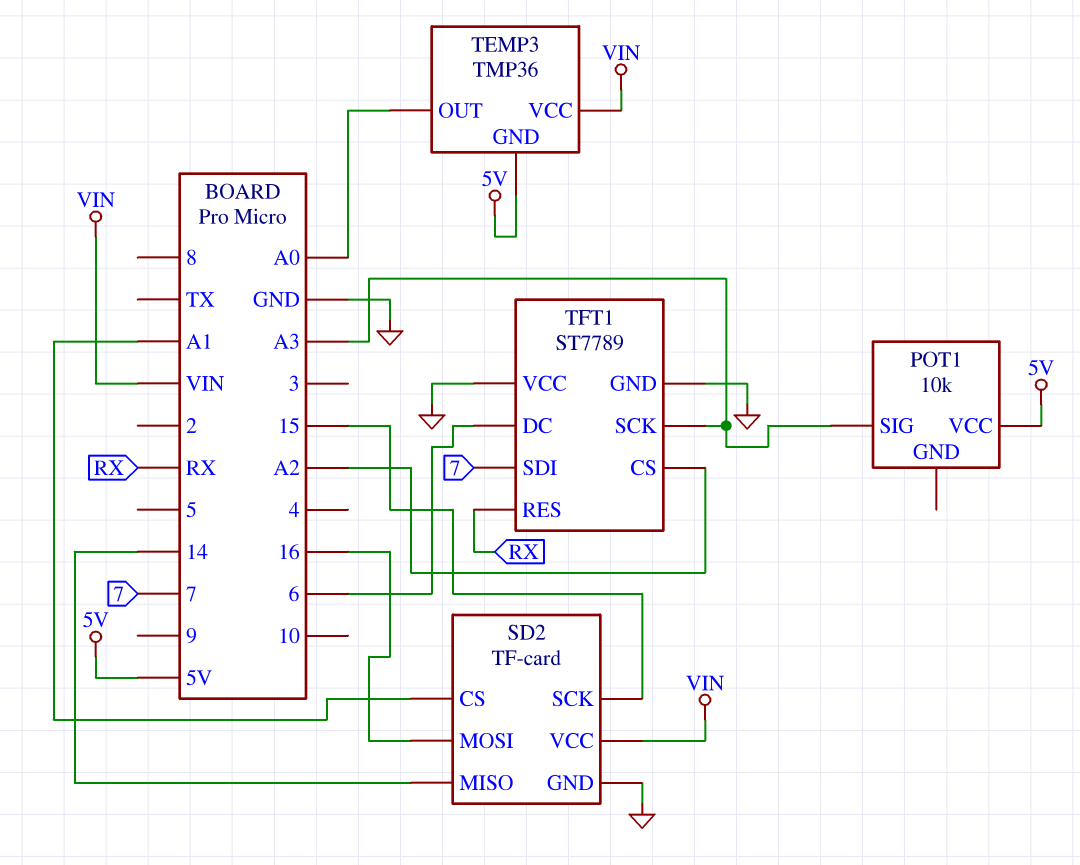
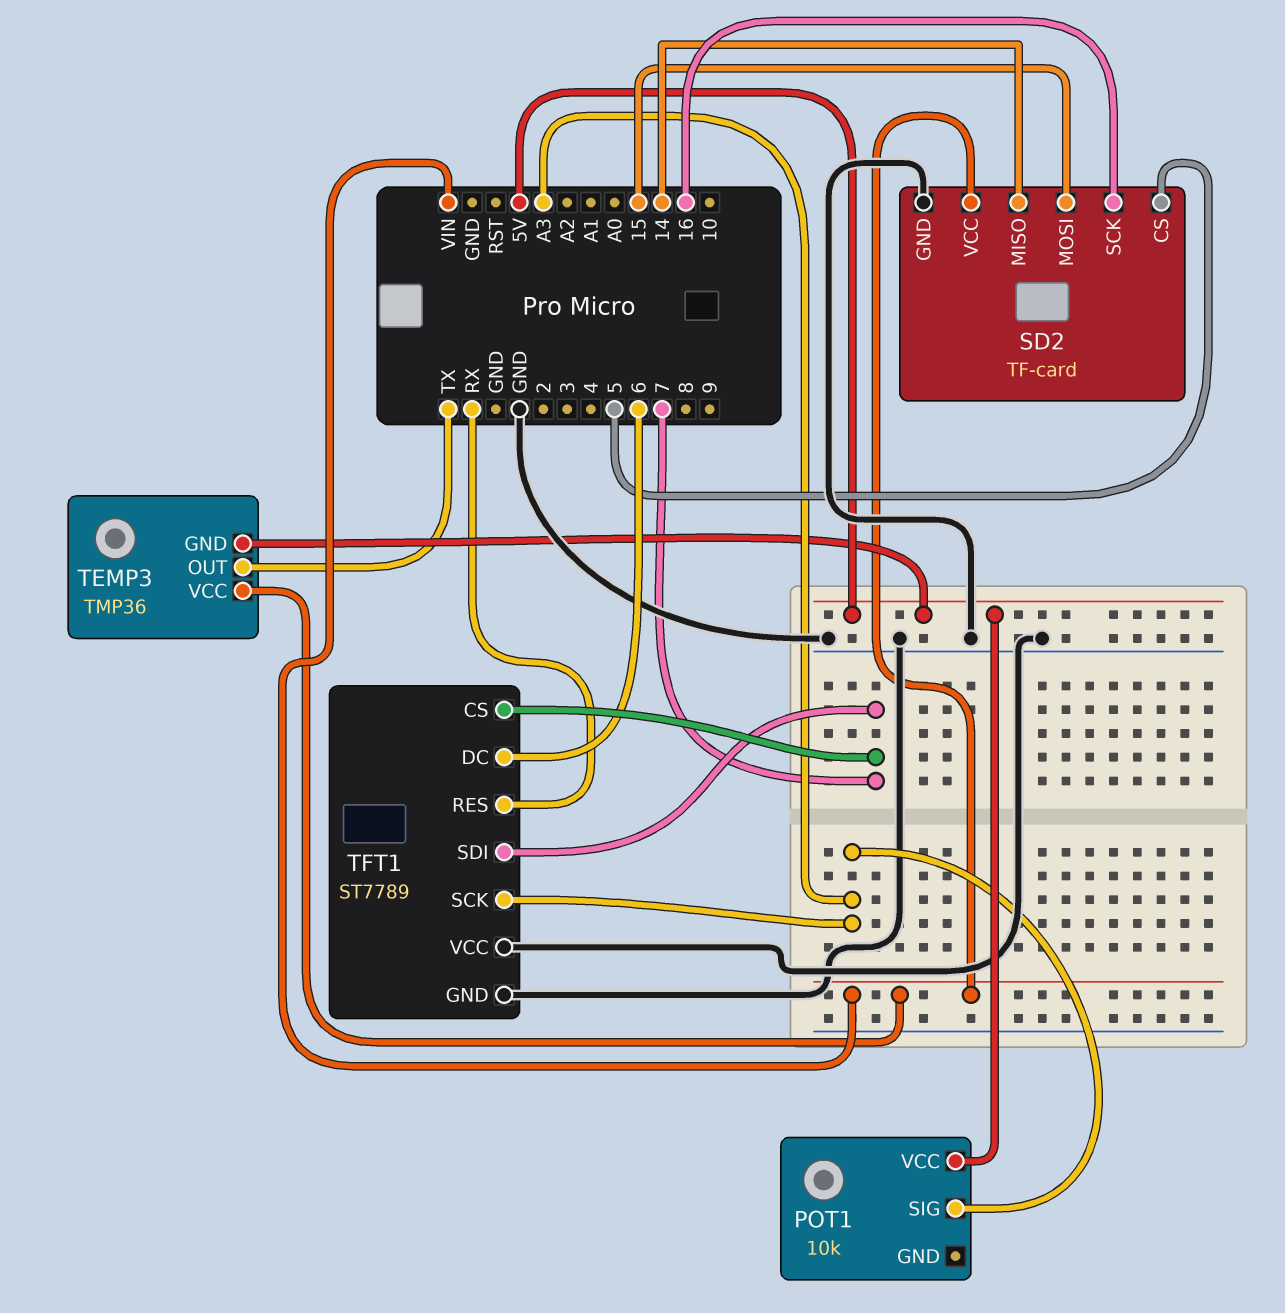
SD2 pin CS: A1 -> 5
SD2 pin MOSI: 16 -> 15
SD2 pin SCK: 15 -> 16
TEMP3 pin OUT: A0 -> TX
TFT1 pin CS: A2 -> 7

